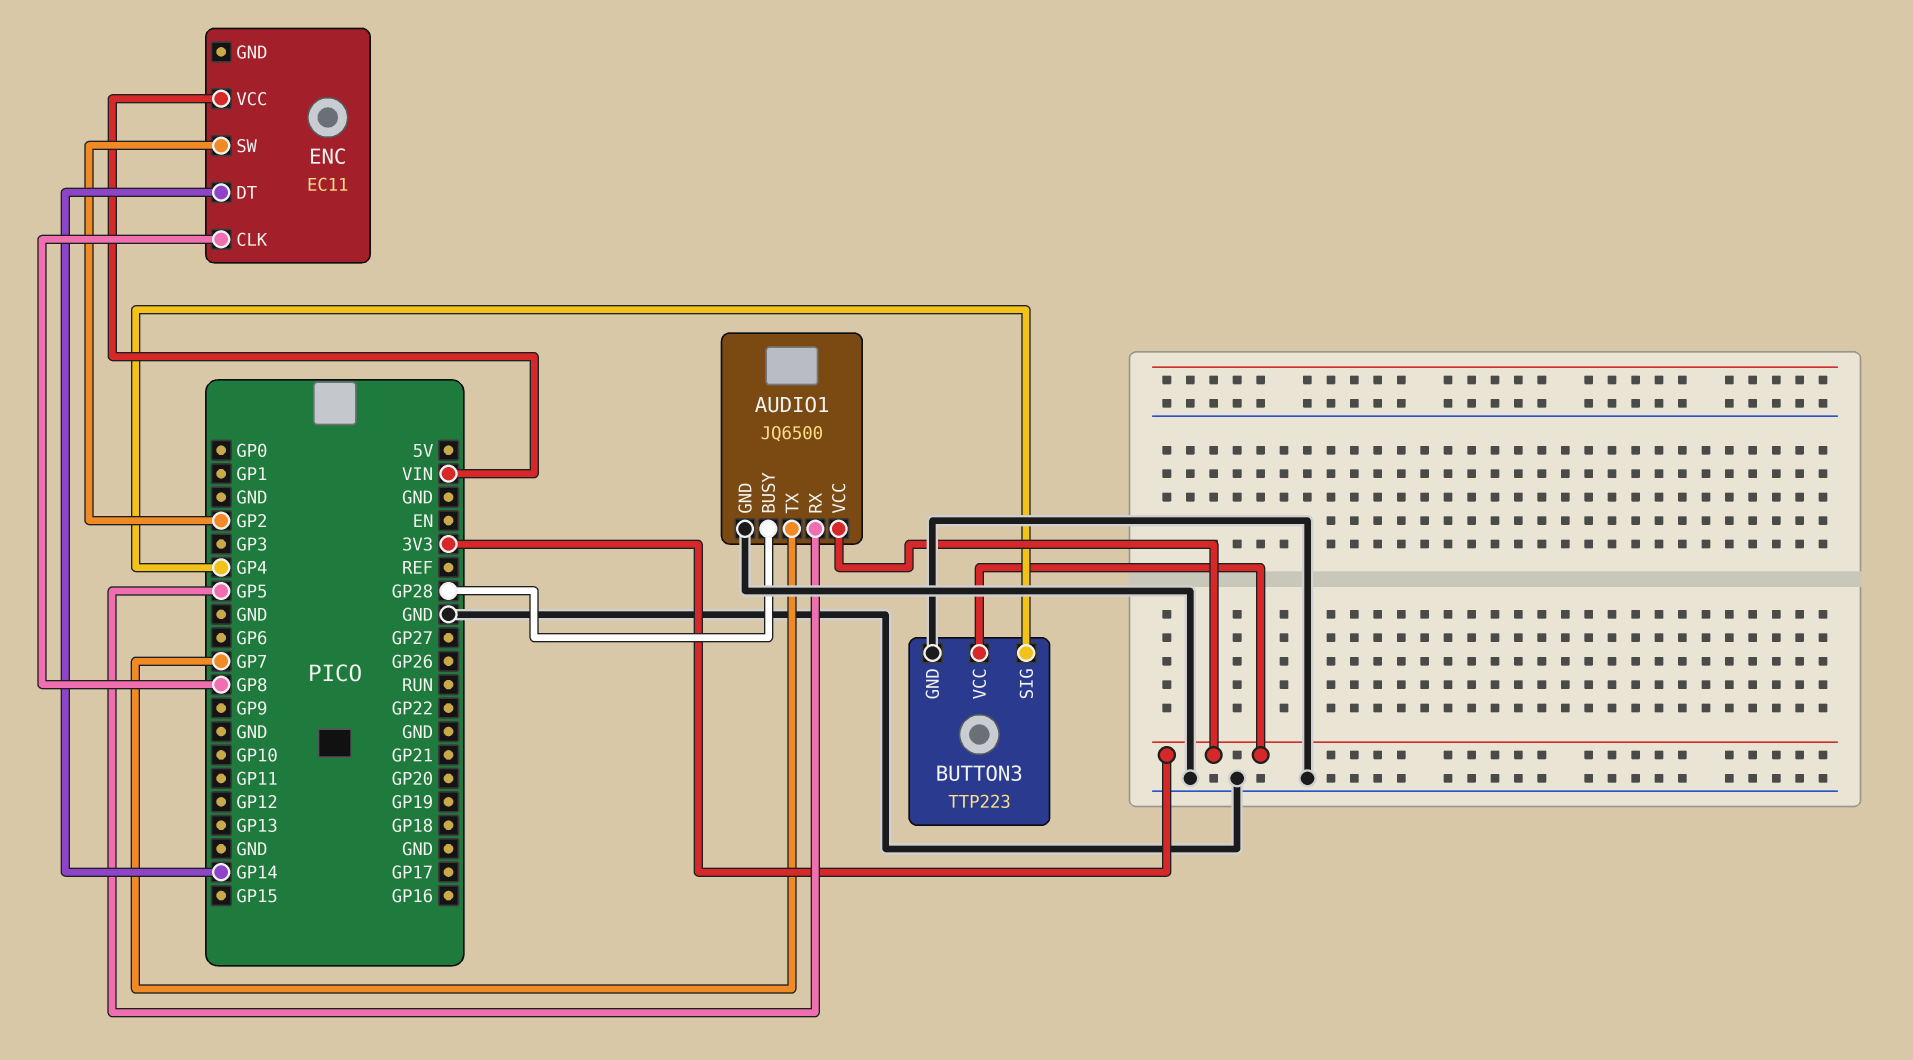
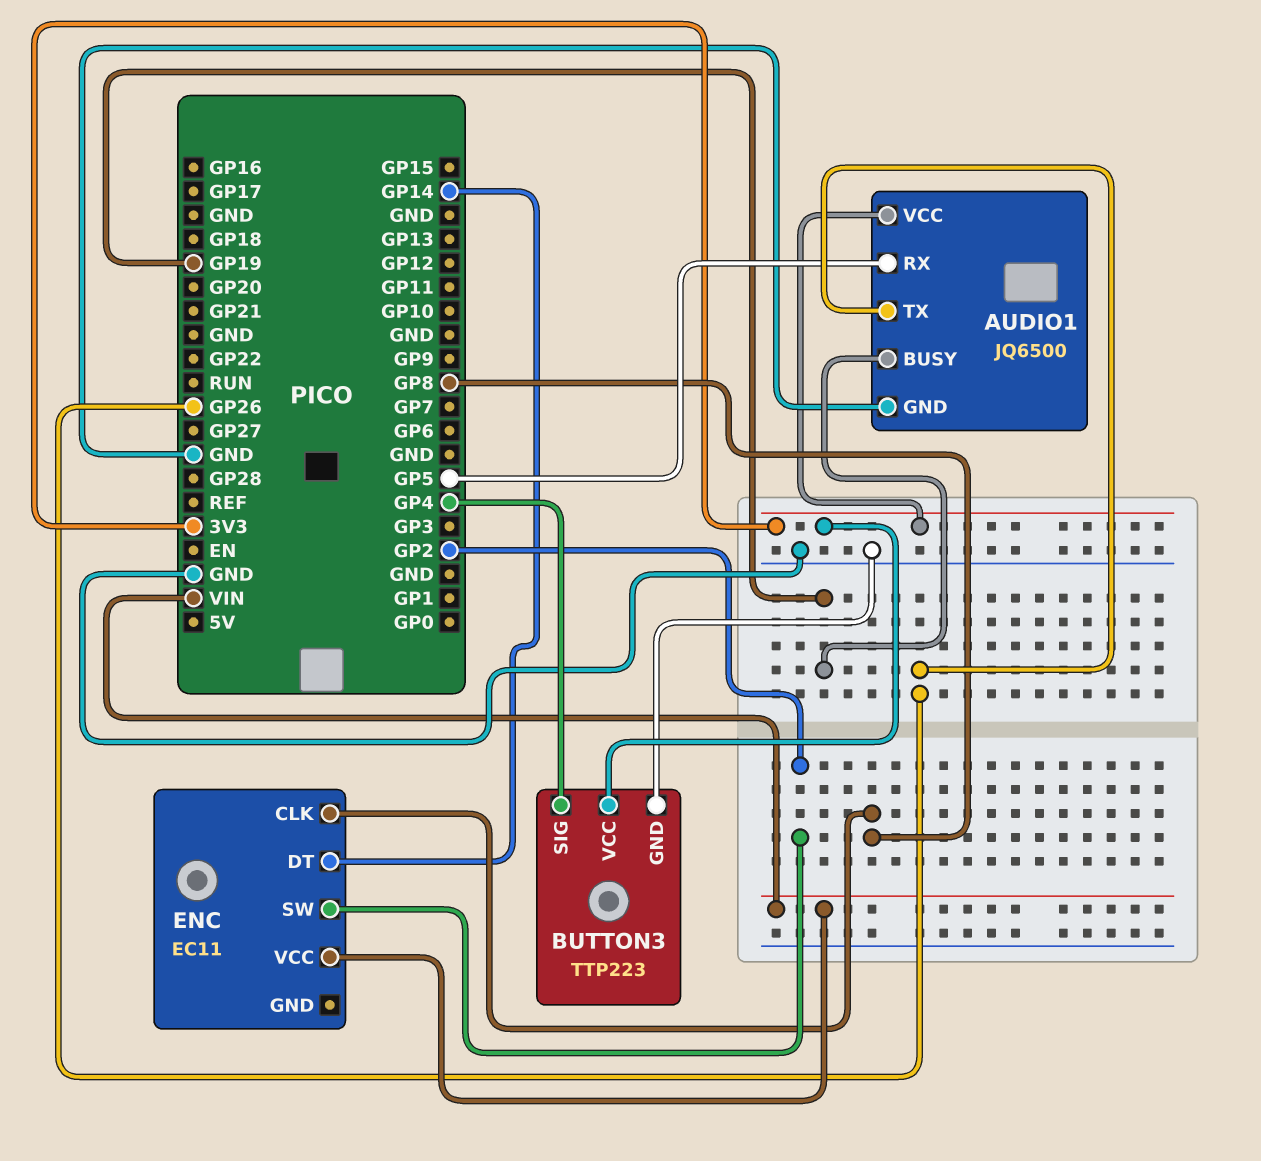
AUDIO1 pin BUSY: GP28 -> GP19
AUDIO1 pin TX: GP7 -> GP26

